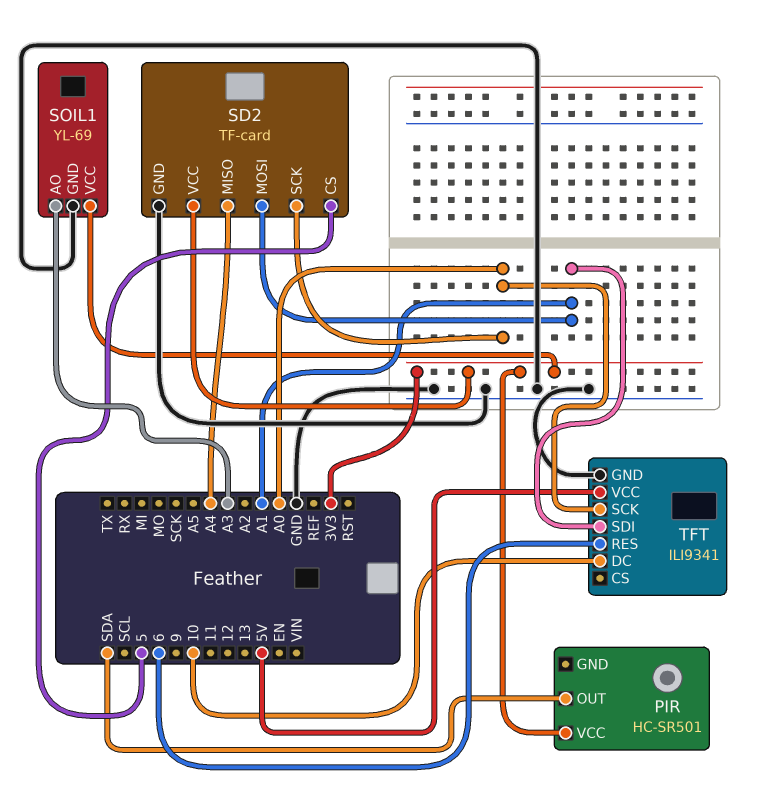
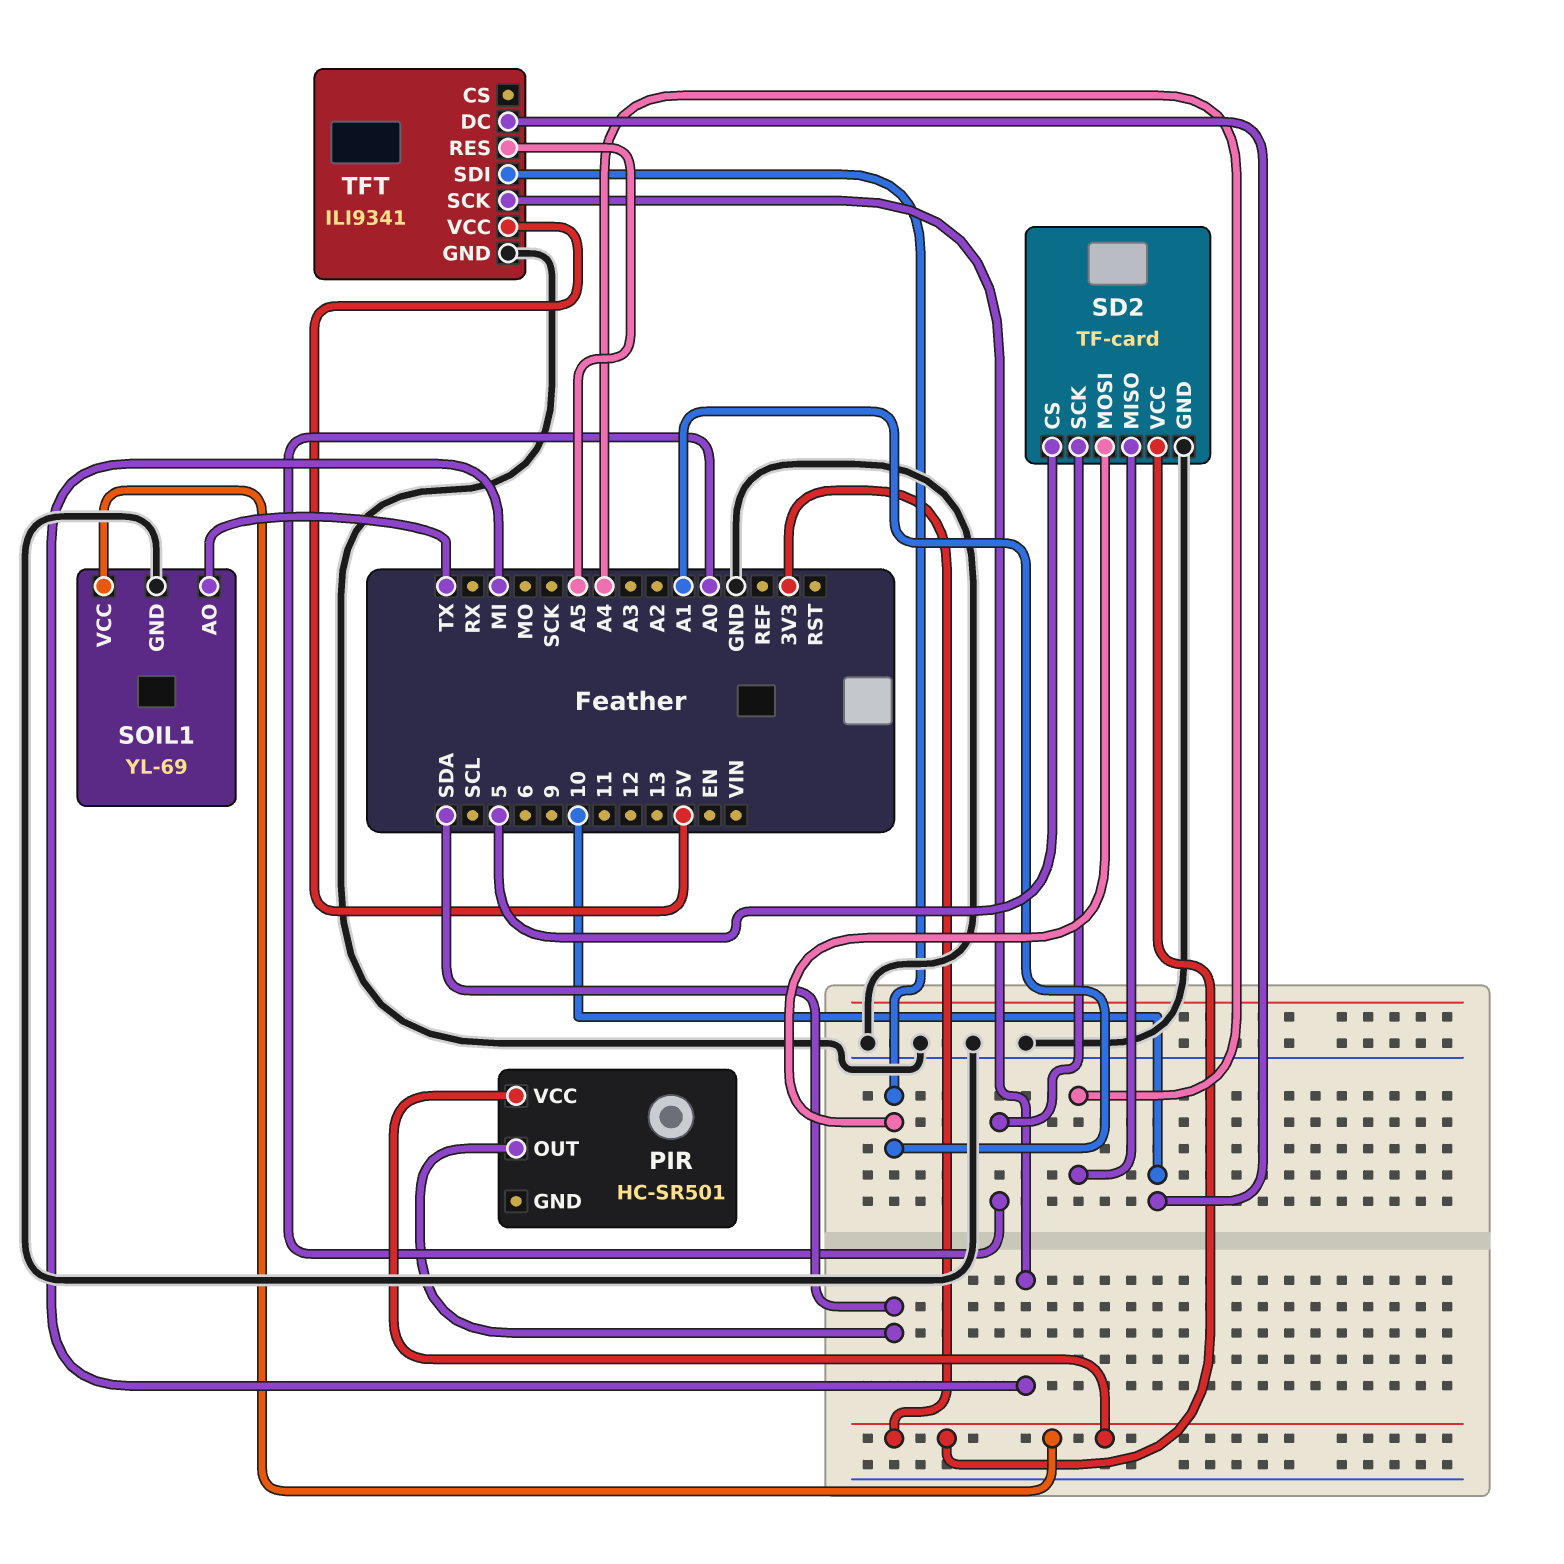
SOIL1 pin AO: A3 -> TX
TFT pin RES: 6 -> A5
TFT pin SCK: A0 -> MI

